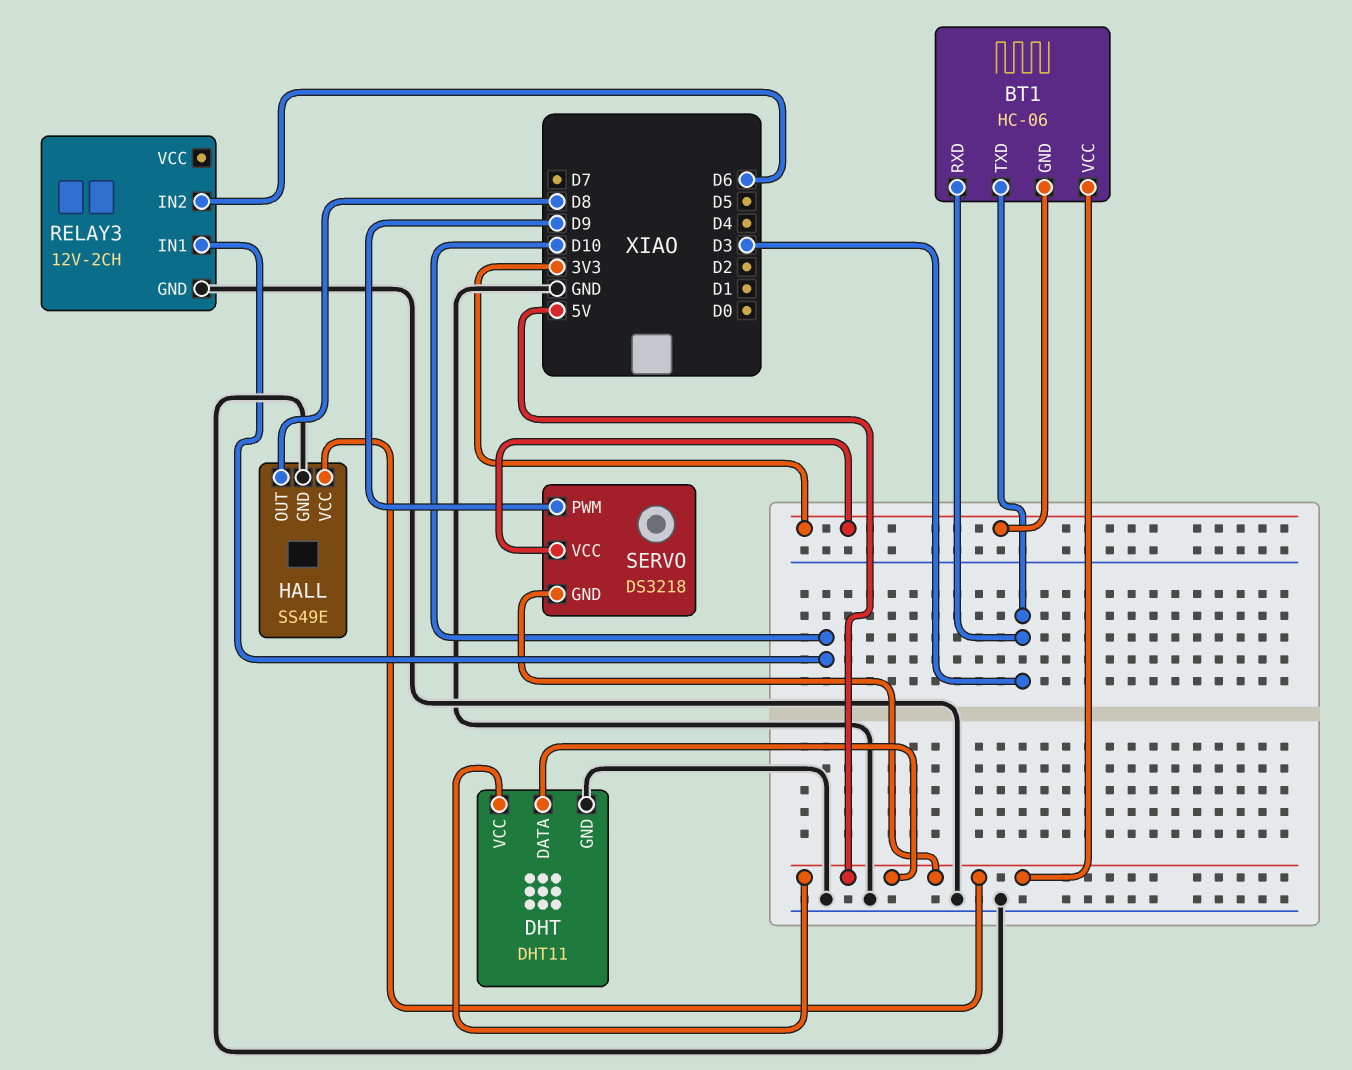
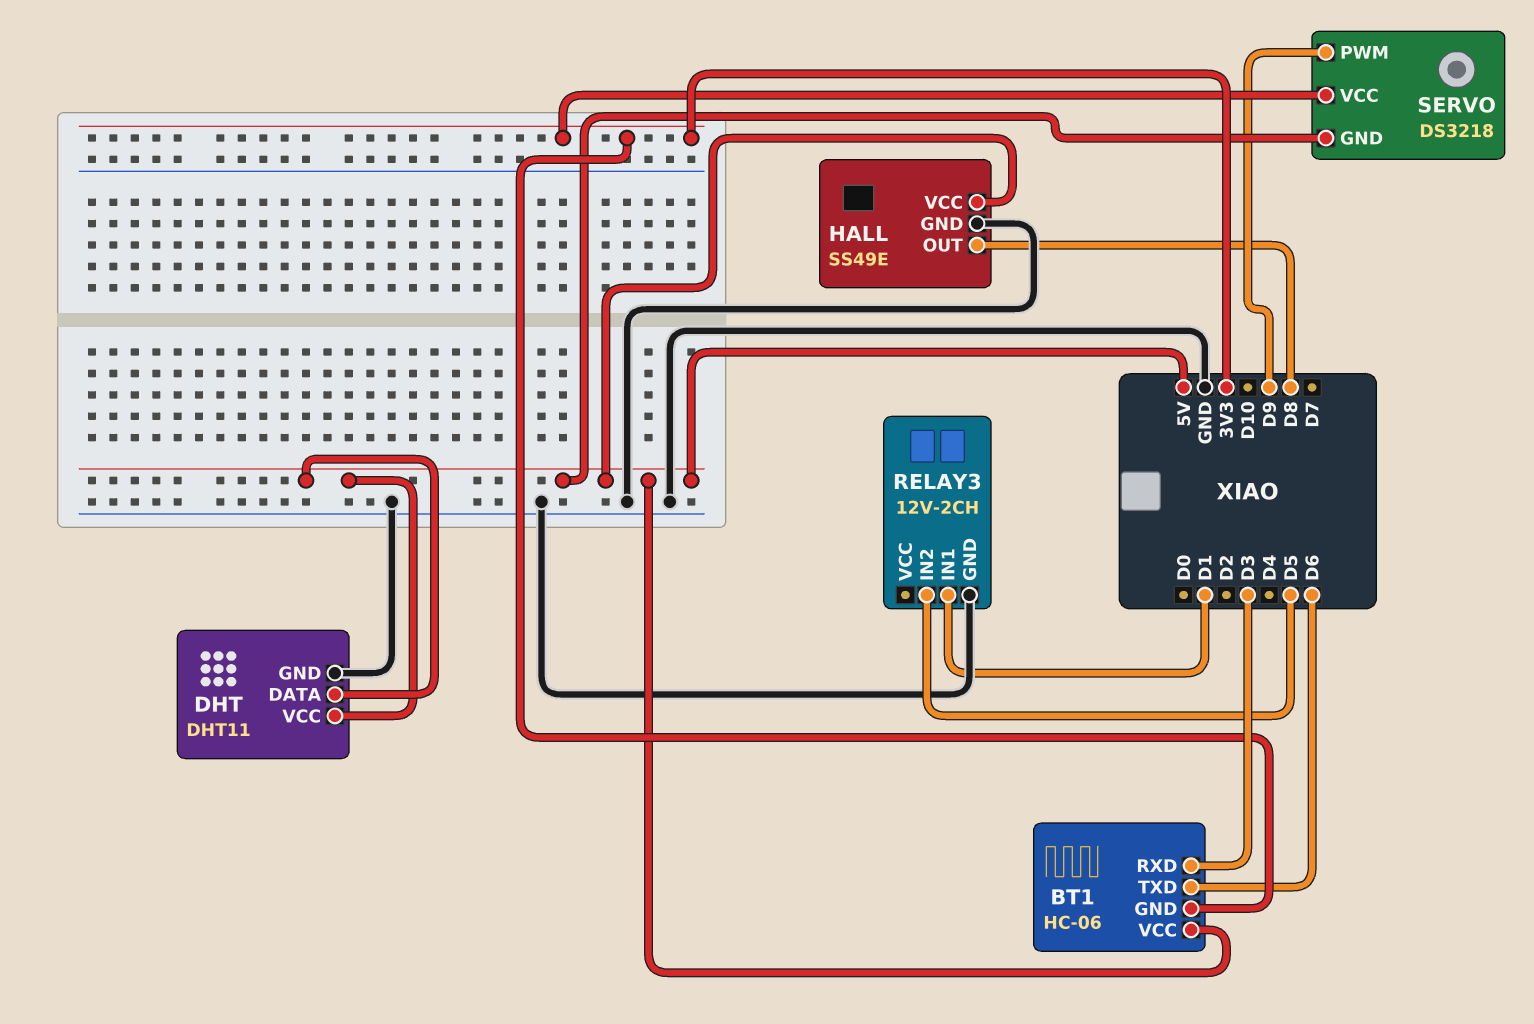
BT1 pin TXD: D3 -> D6
RELAY3 pin IN1: D10 -> D1
RELAY3 pin IN2: D6 -> D5

